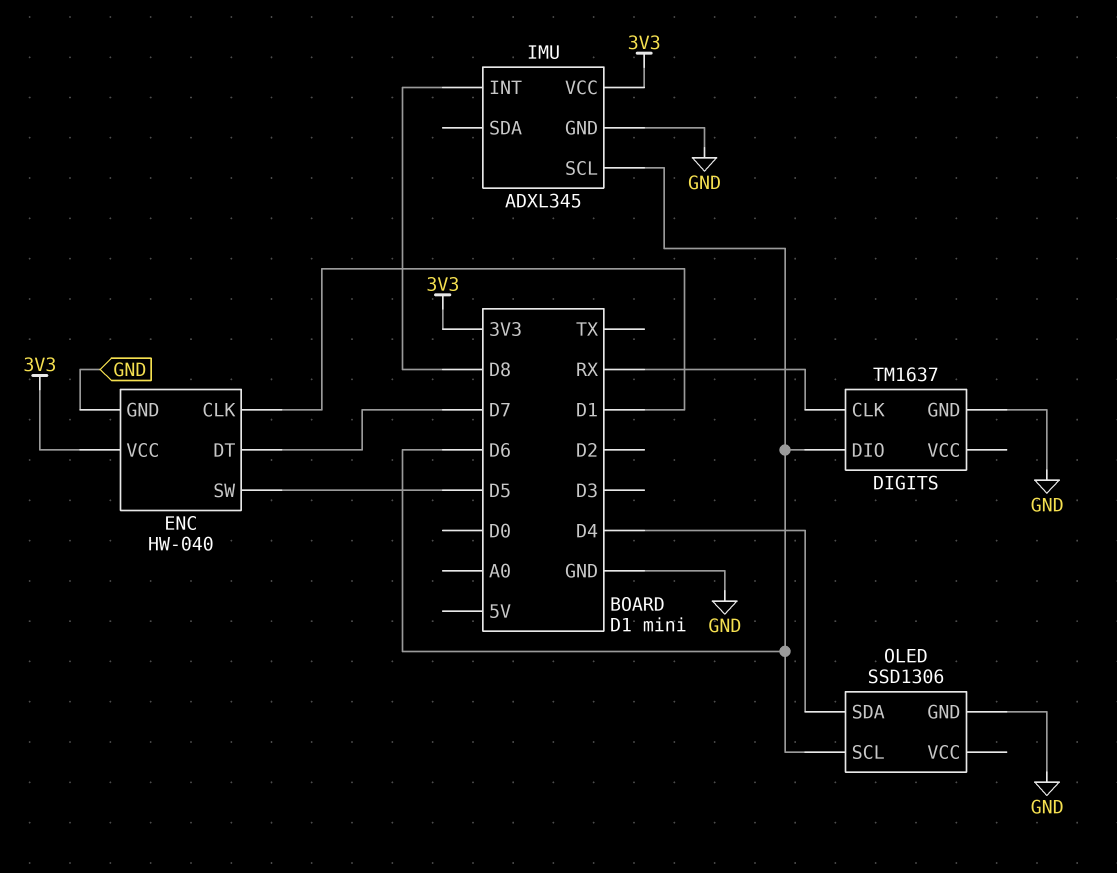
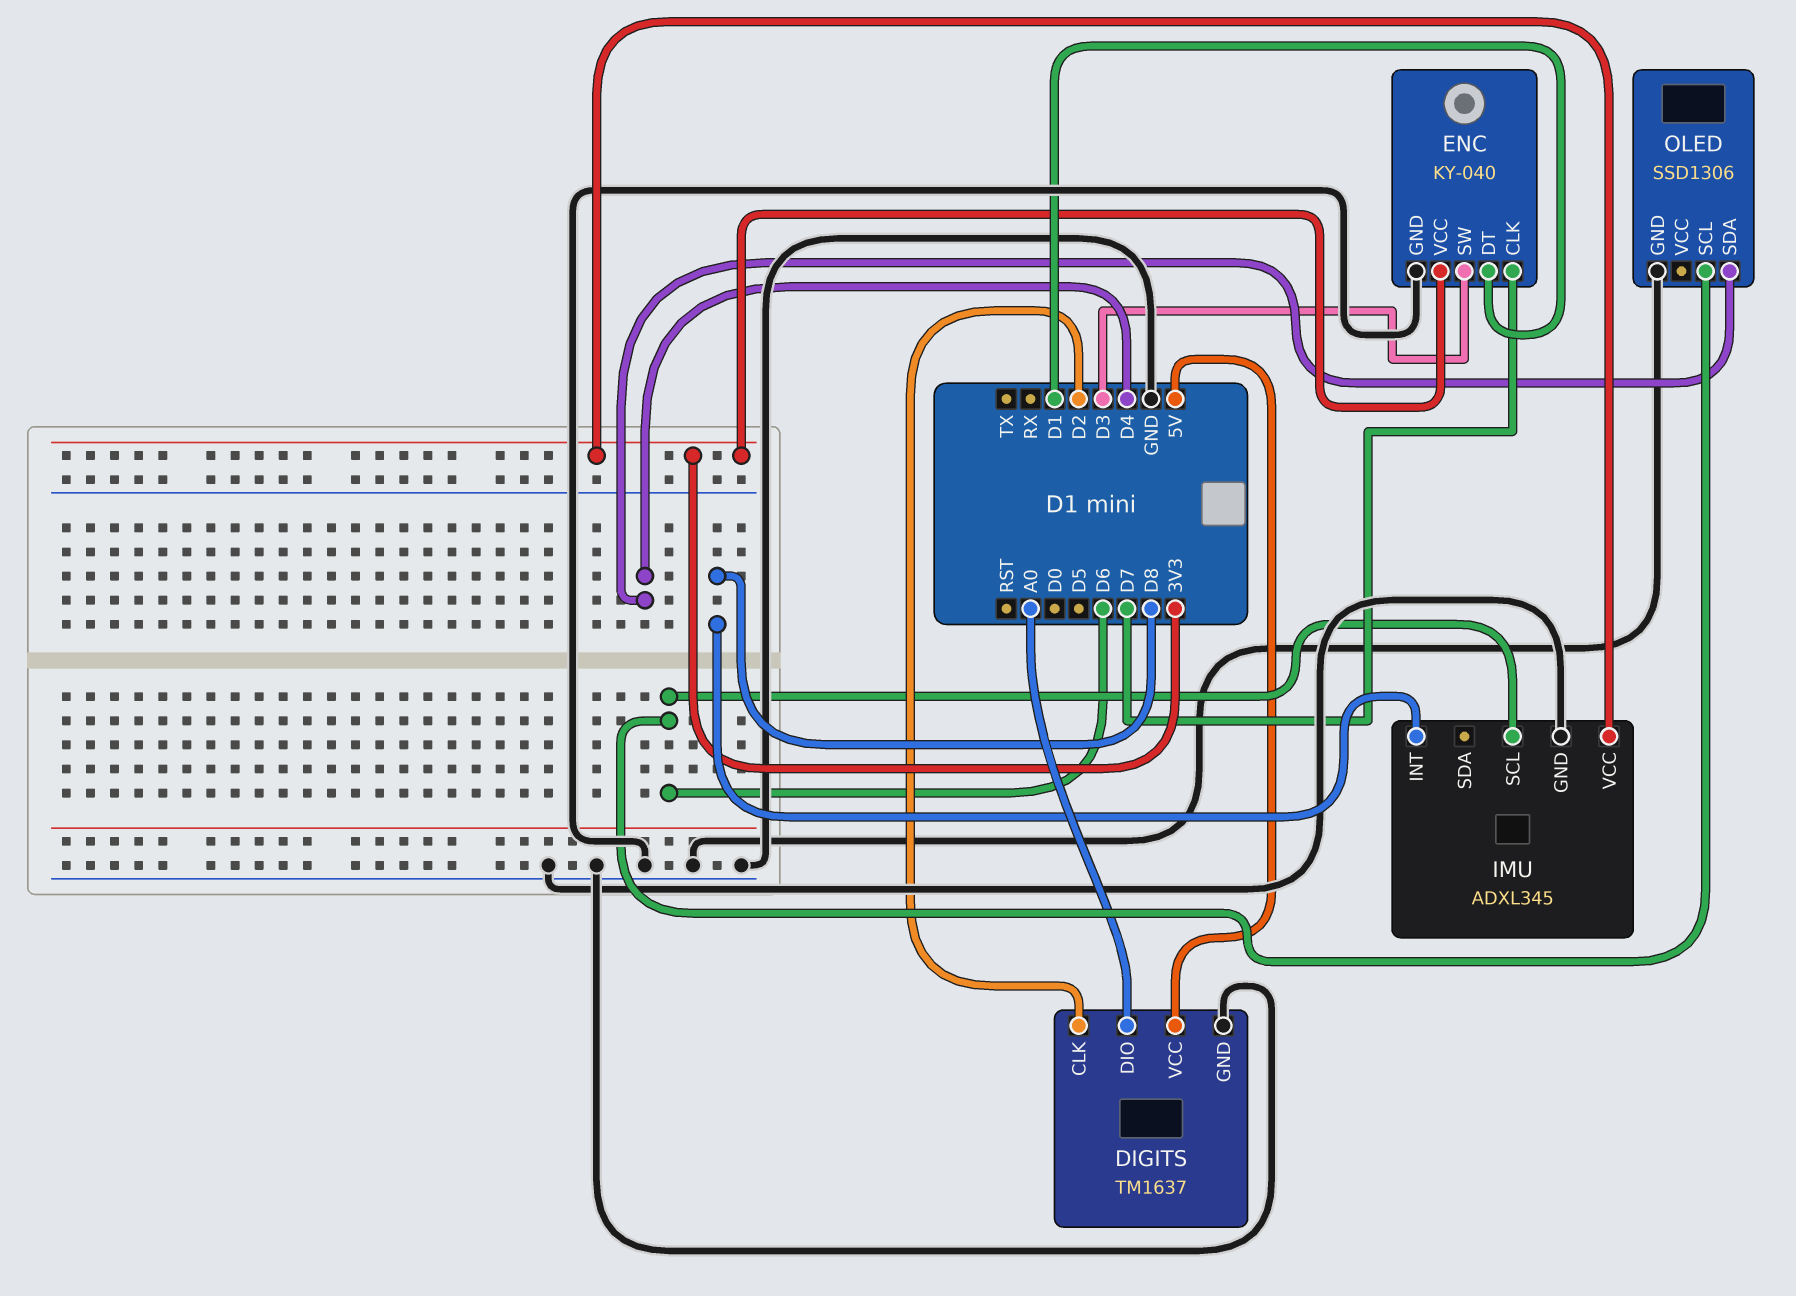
DIGITS pin CLK: RX -> D2
DIGITS pin DIO: D6 -> A0
DIGITS pin VCC: none -> 5V
ENC: HW-040 -> KY-040
ENC pin CLK: D1 -> D7
ENC pin DT: D7 -> D1
ENC pin SW: D5 -> D3

